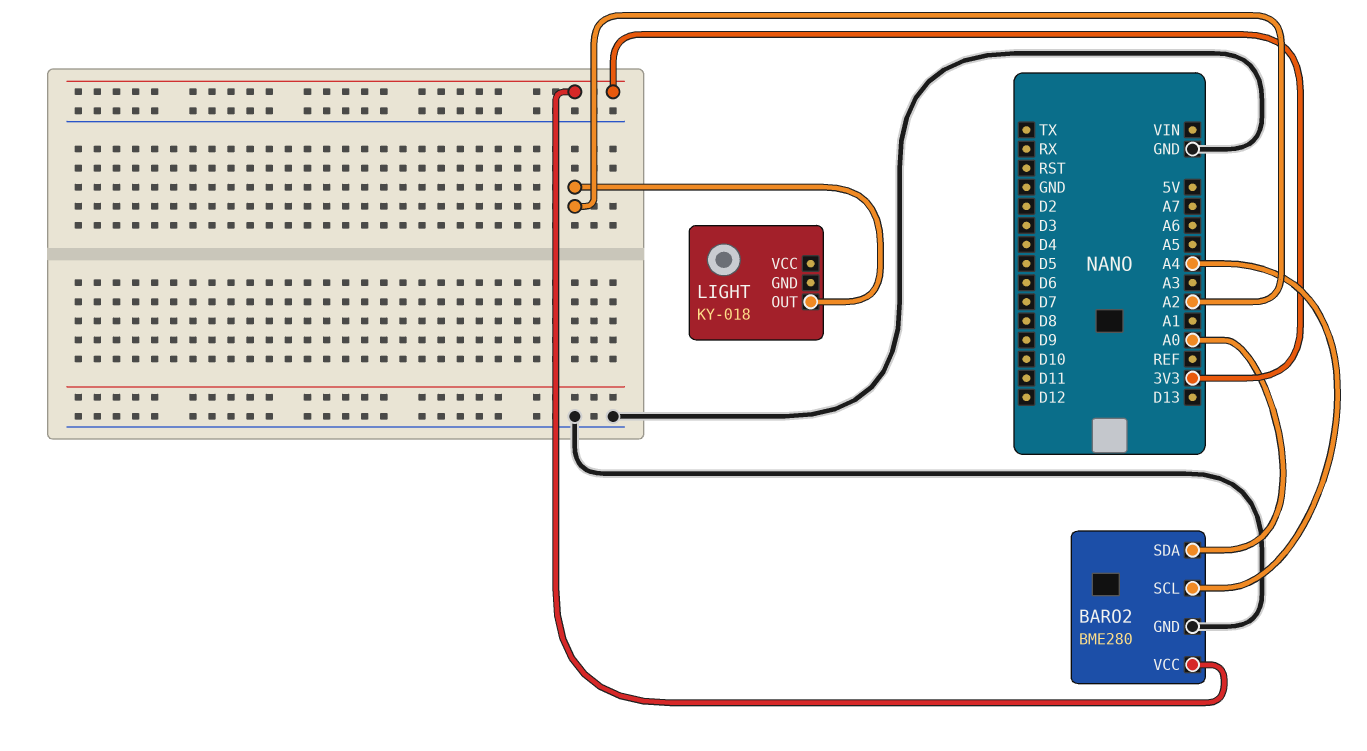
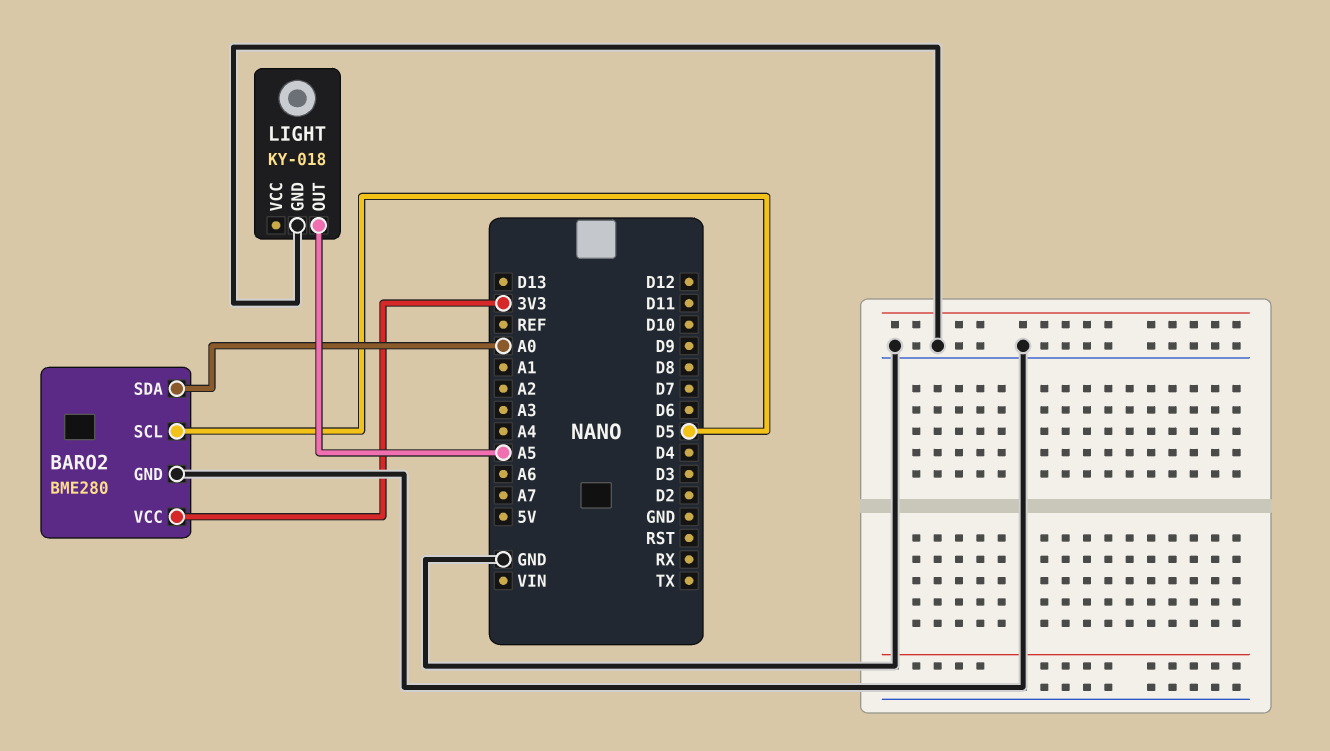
BARO2 pin SCL: A4 -> D5
LIGHT pin GND: none -> GND
LIGHT pin OUT: A2 -> A5

